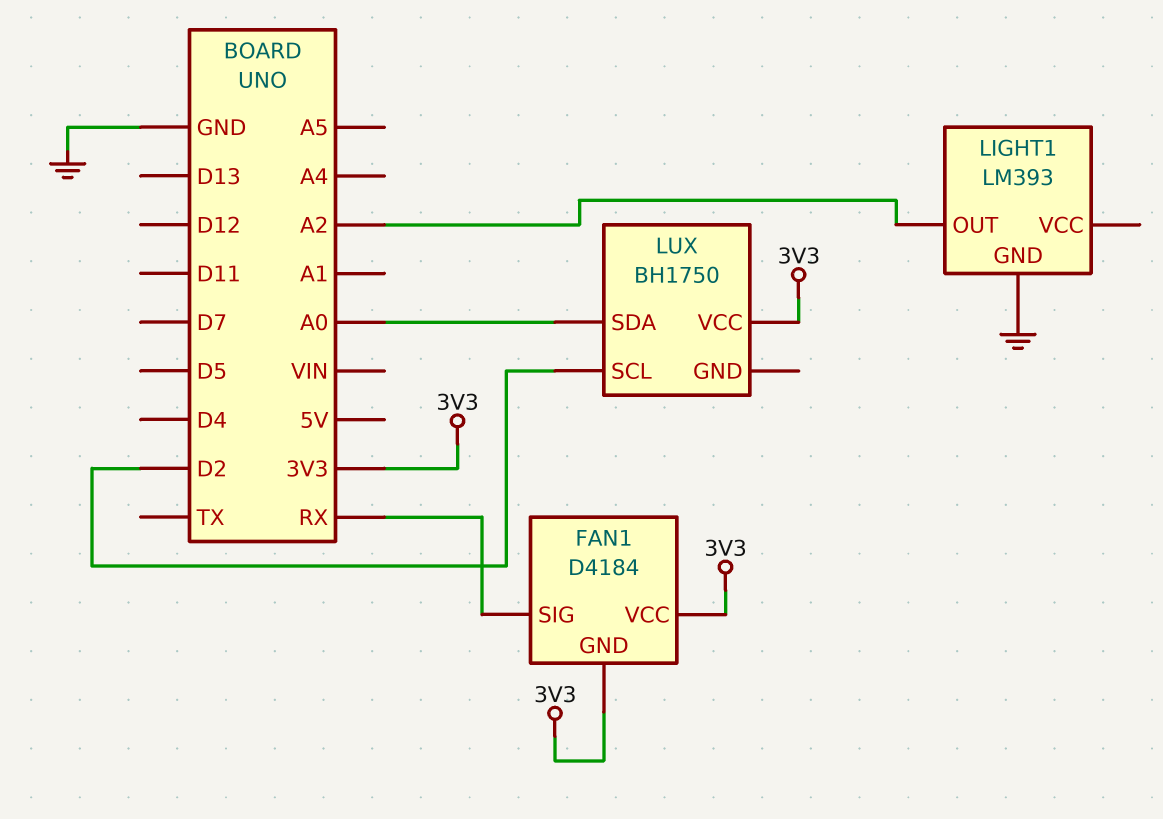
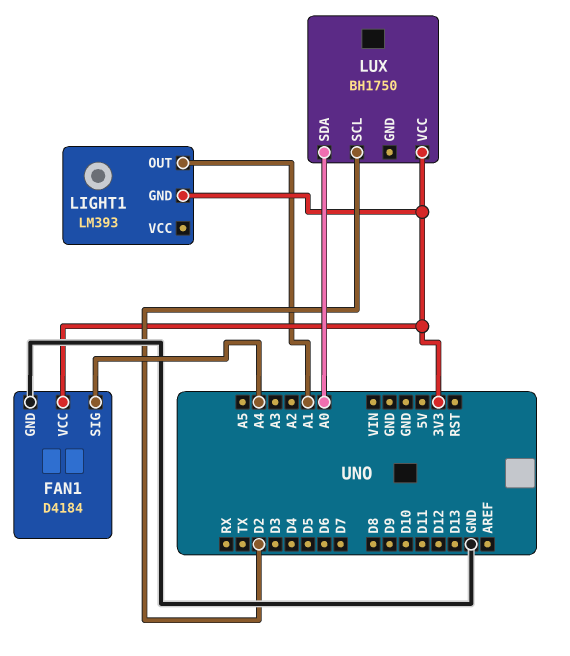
FAN1 pin GND: 3V3 -> GND
FAN1 pin SIG: RX -> A4
LIGHT1 pin GND: GND -> 3V3
LIGHT1 pin OUT: A2 -> A1

